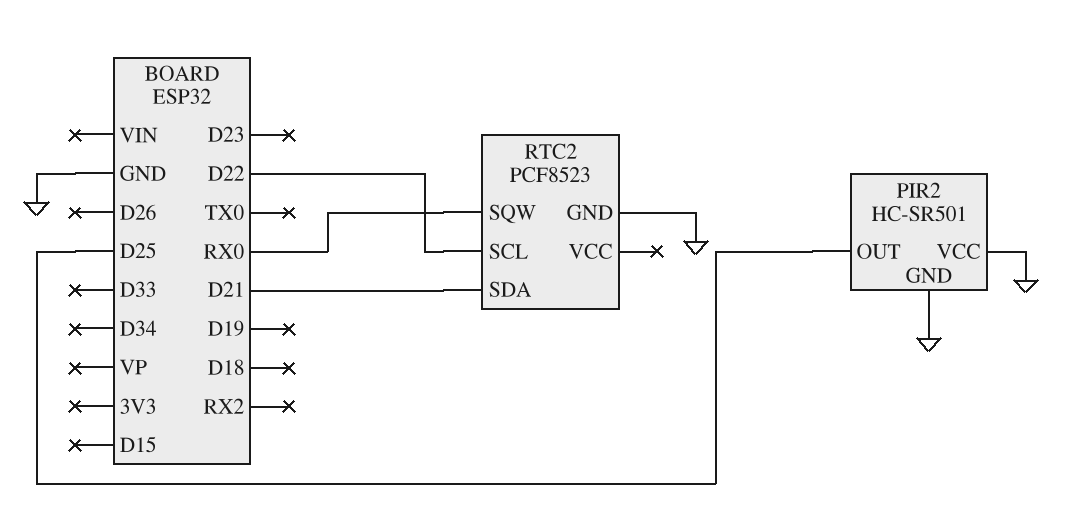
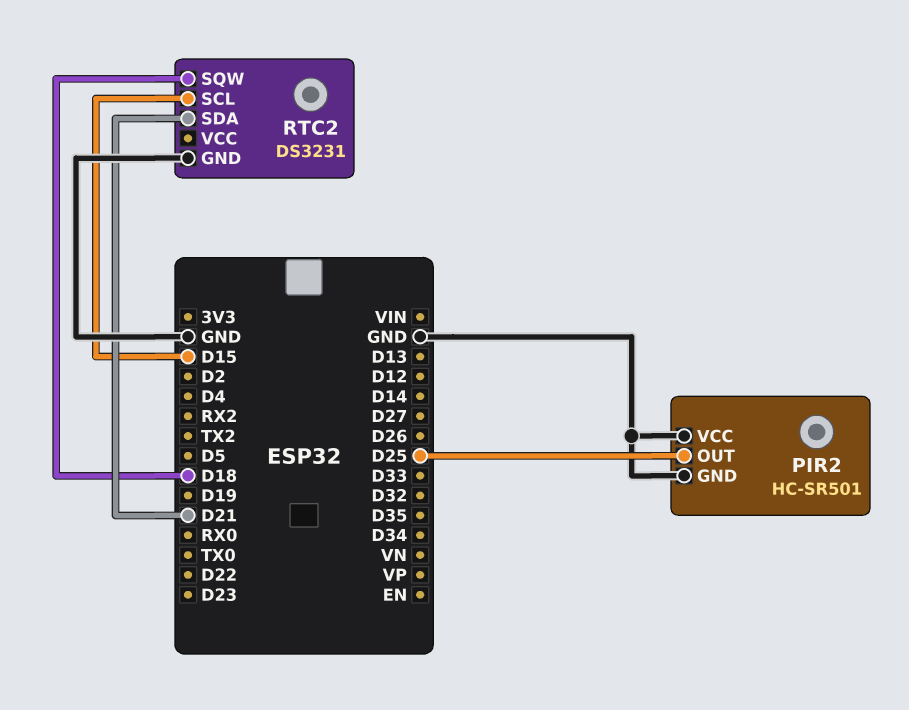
RTC2: PCF8523 -> DS3231
RTC2 pin SCL: D22 -> D15
RTC2 pin SQW: RX0 -> D18

